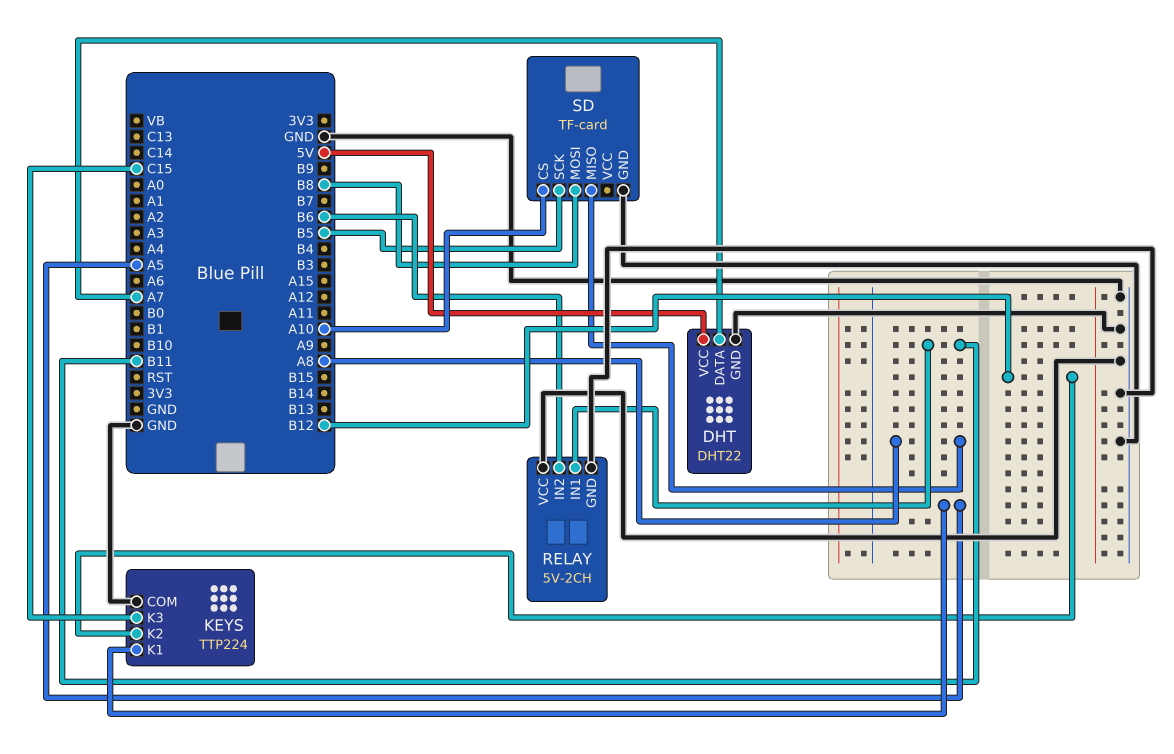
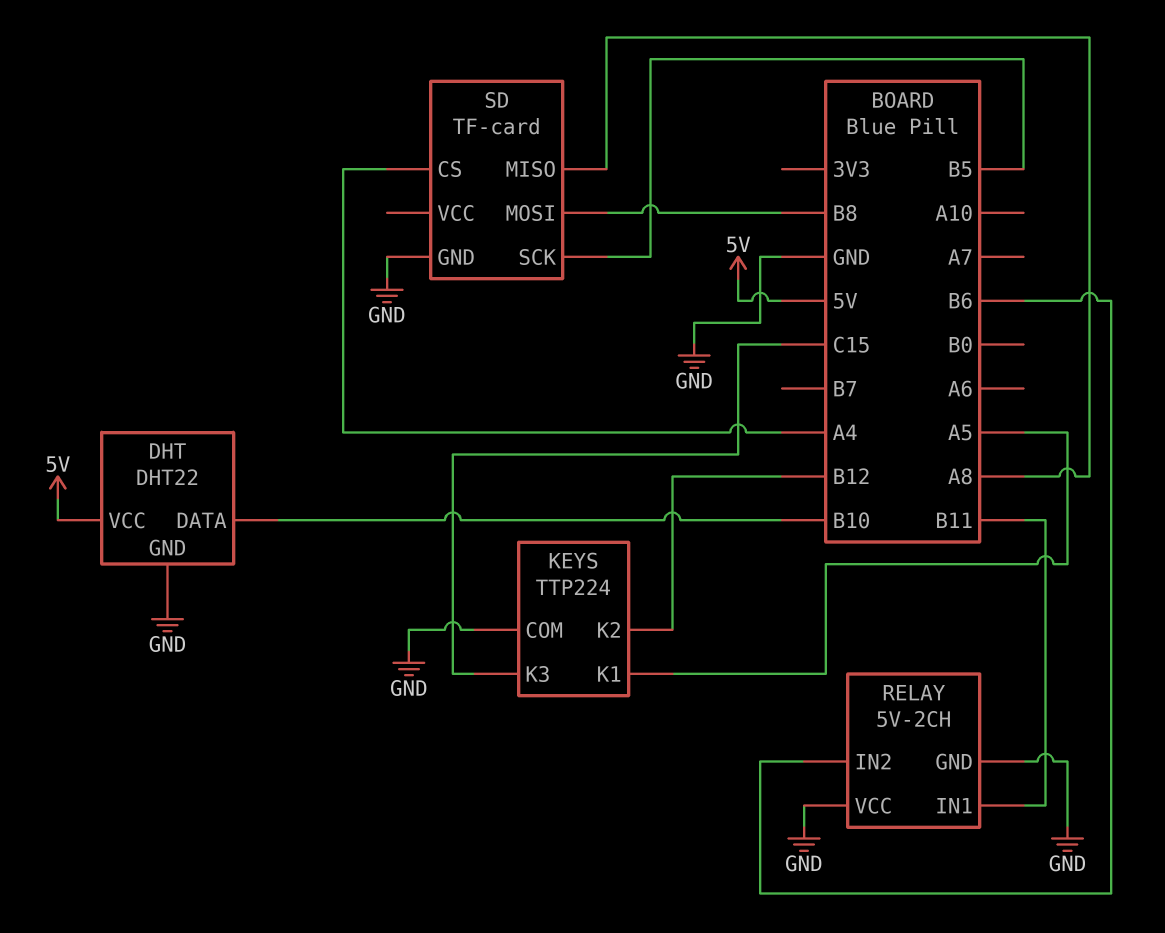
DHT pin DATA: A7 -> B10
SD pin CS: A10 -> A4

